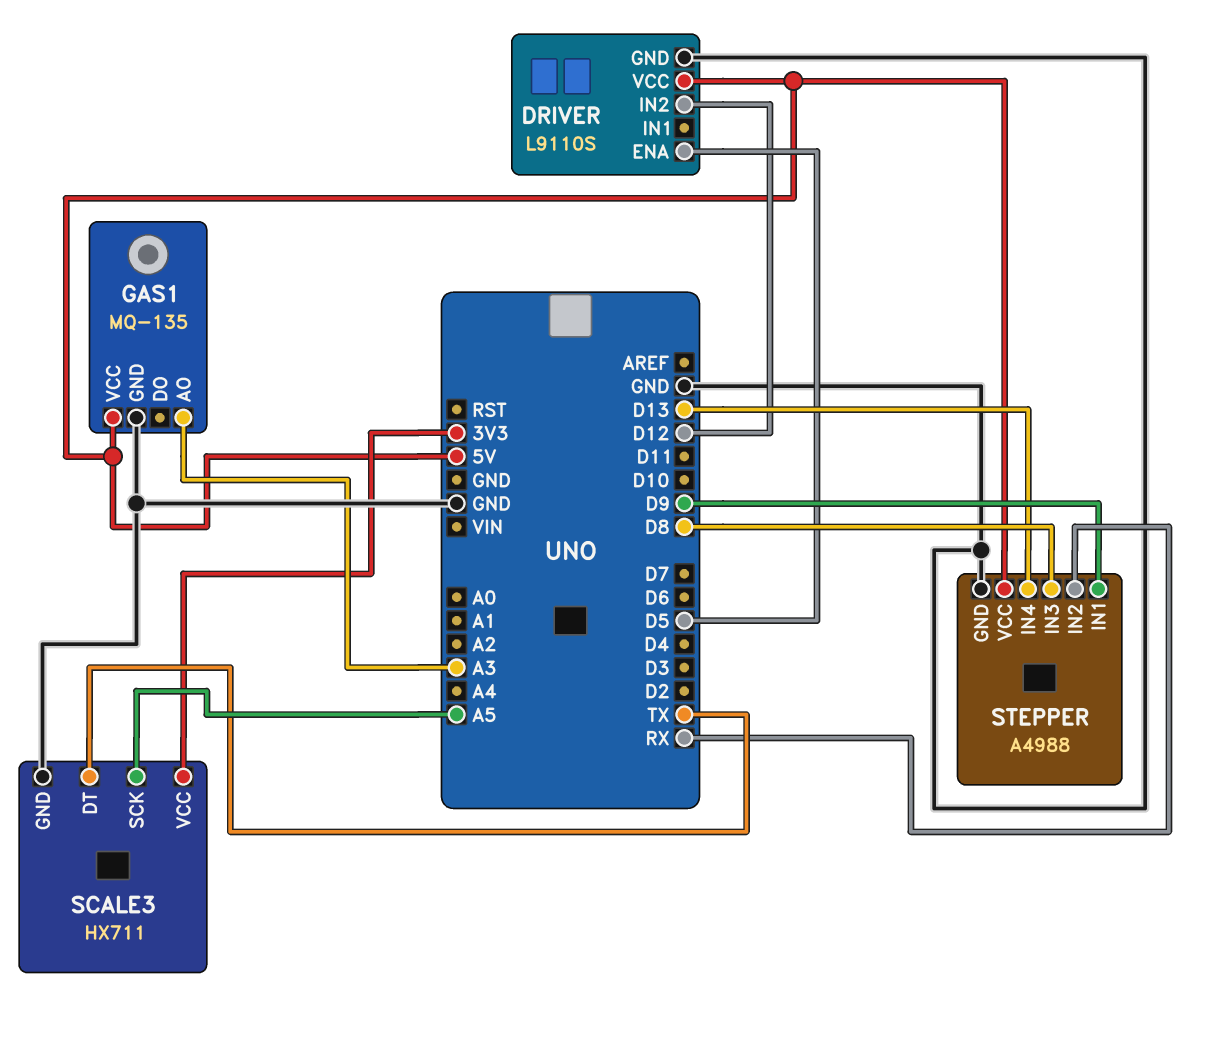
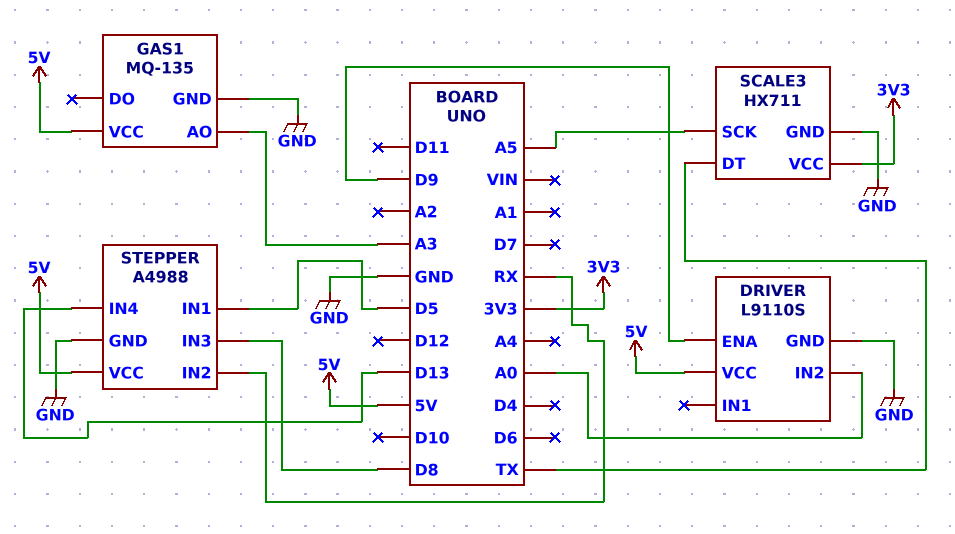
DRIVER pin ENA: D5 -> D9
DRIVER pin IN2: D12 -> A0
STEPPER pin IN1: D9 -> D5

